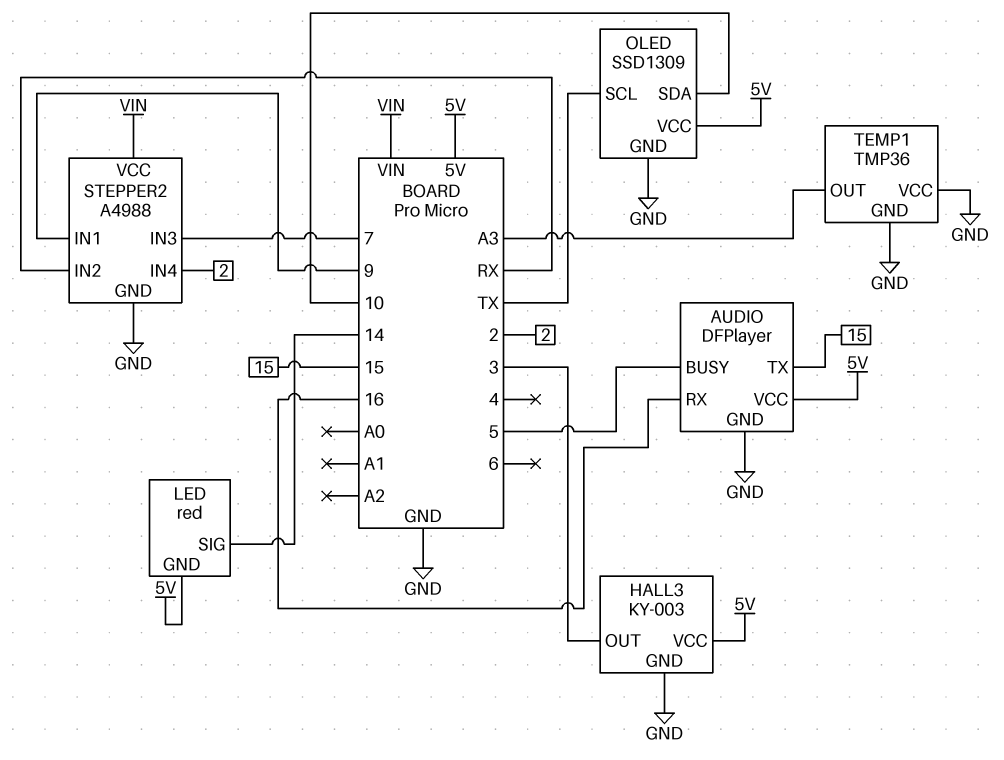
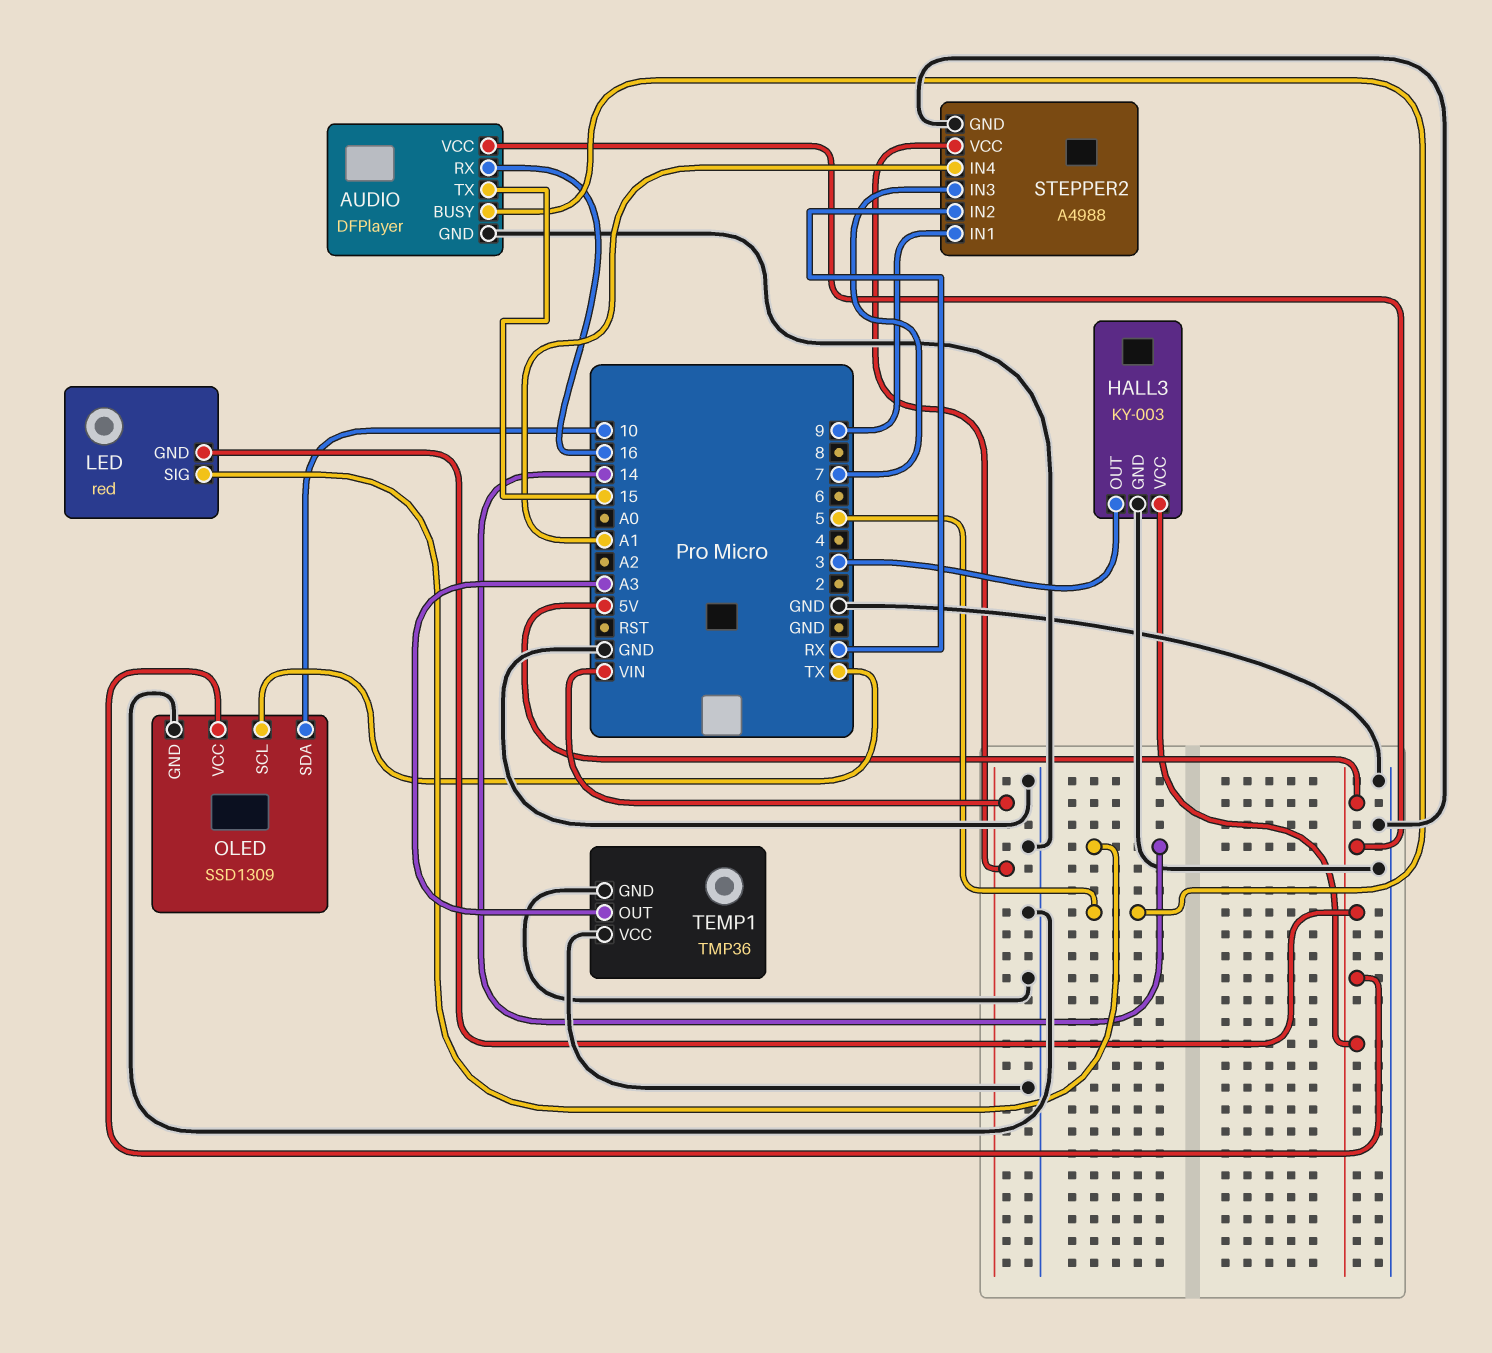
STEPPER2 pin IN4: 2 -> A1

